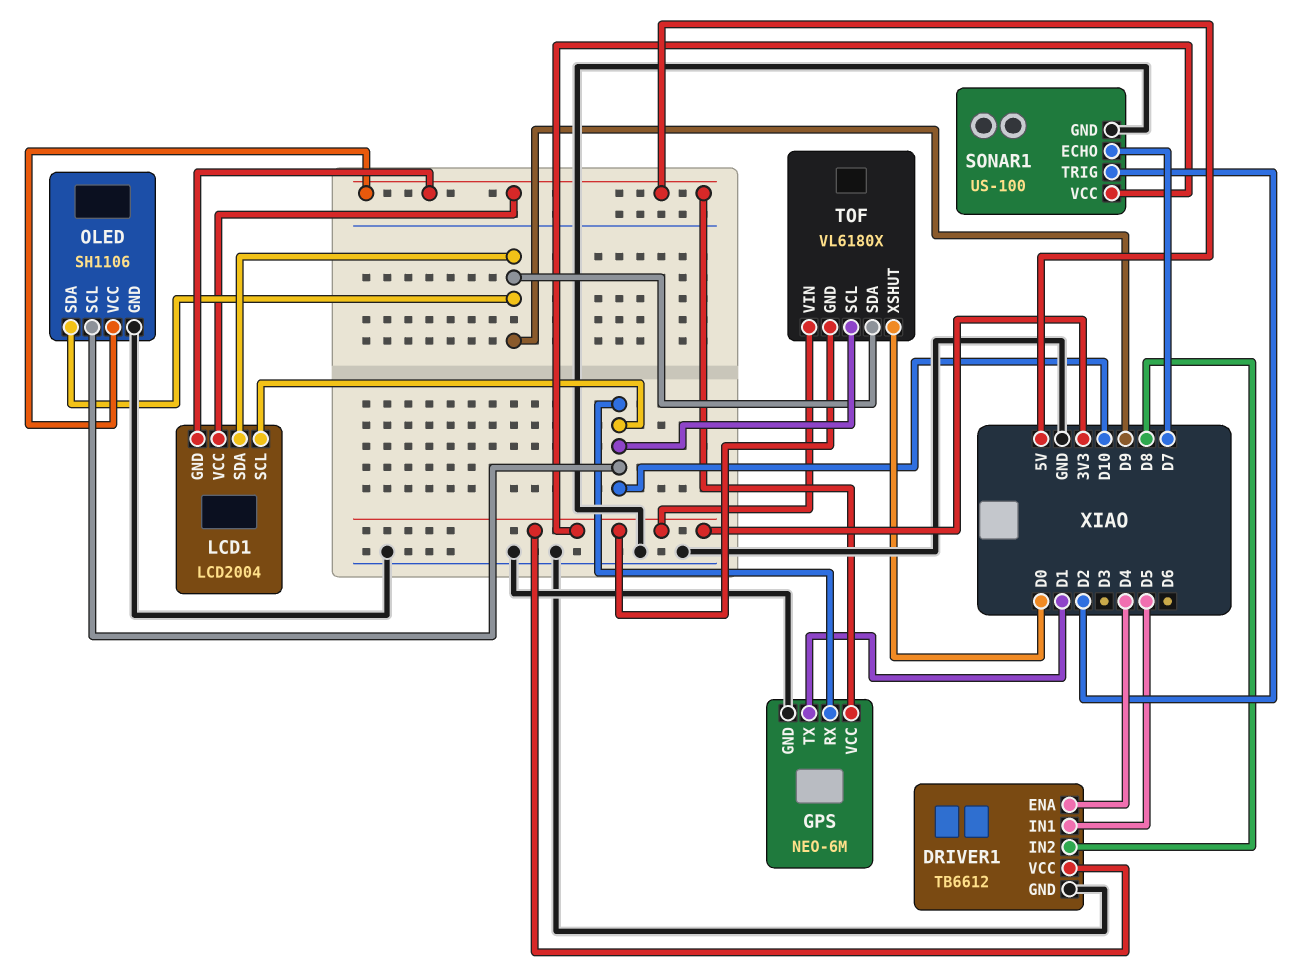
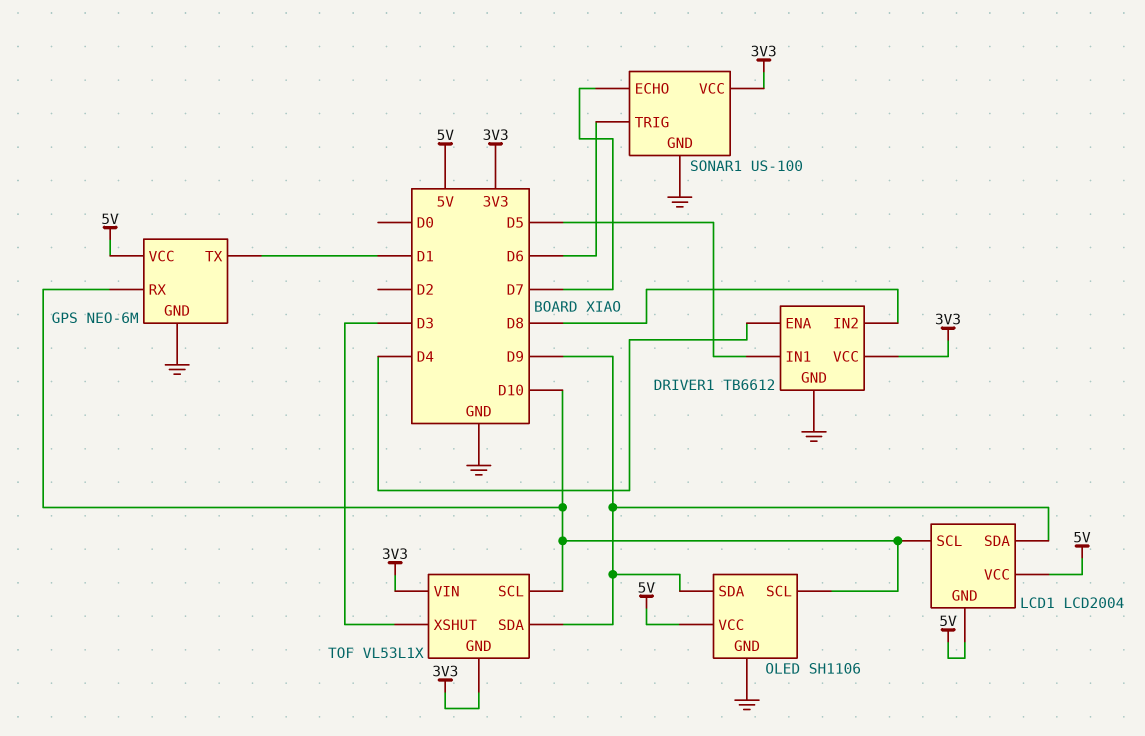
SONAR1 pin TRIG: D2 -> D6
TOF: VL6180X -> VL53L1X
TOF pin XSHUT: D0 -> D3

